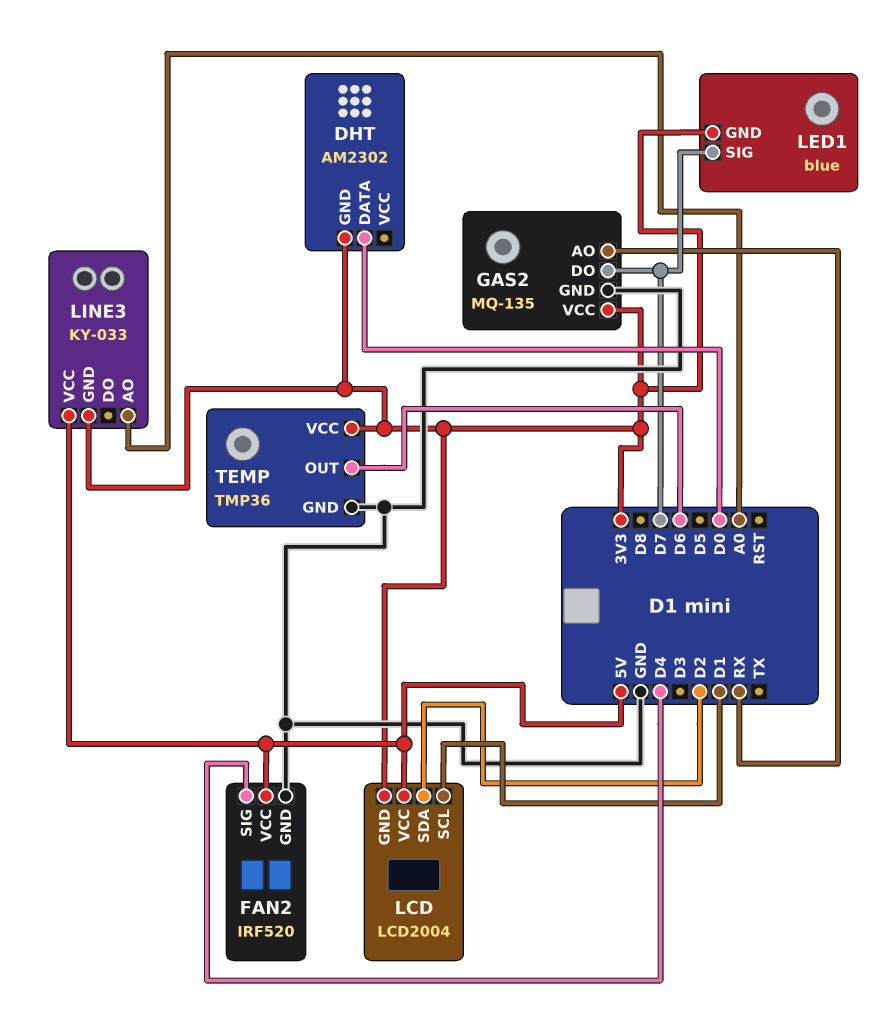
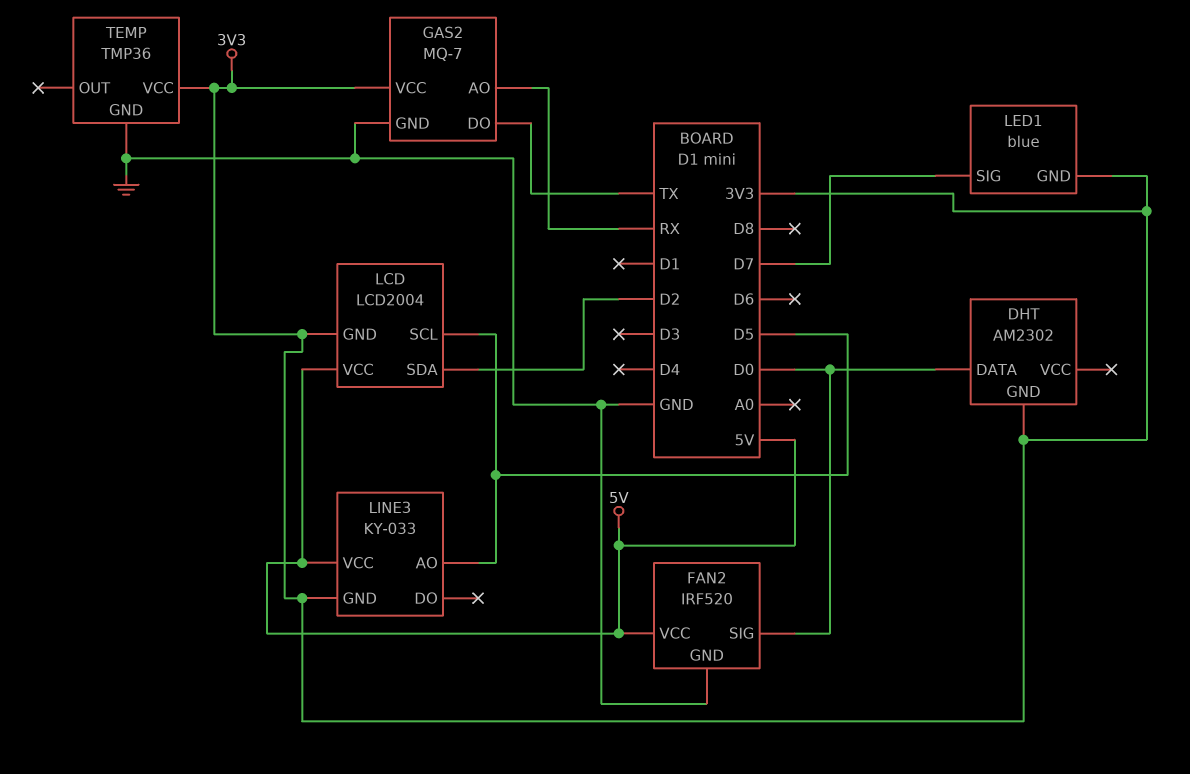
FAN2 pin SIG: D4 -> D0
GAS2: MQ-135 -> MQ-7
GAS2 pin DO: D7 -> TX
LCD pin SCL: D1 -> D5
LINE3 pin AO: A0 -> D5
TEMP pin OUT: D6 -> none

